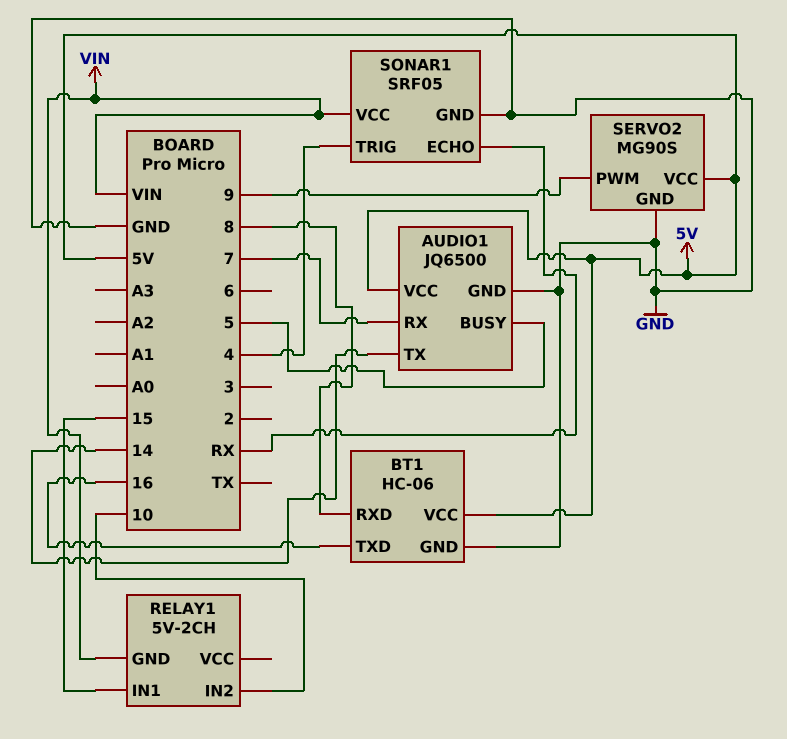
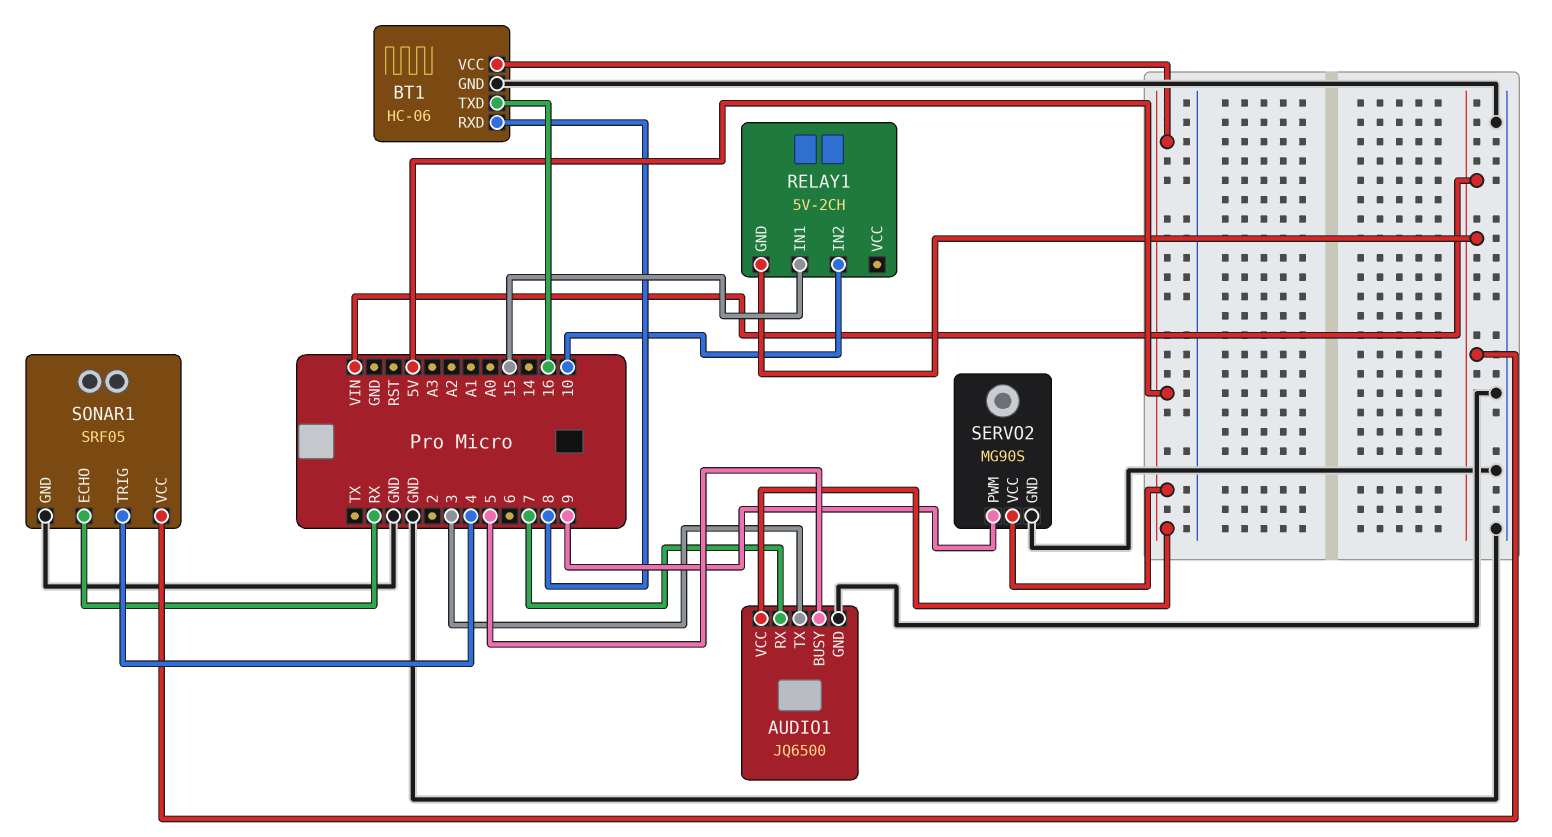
AUDIO1 pin TX: 14 -> 3

